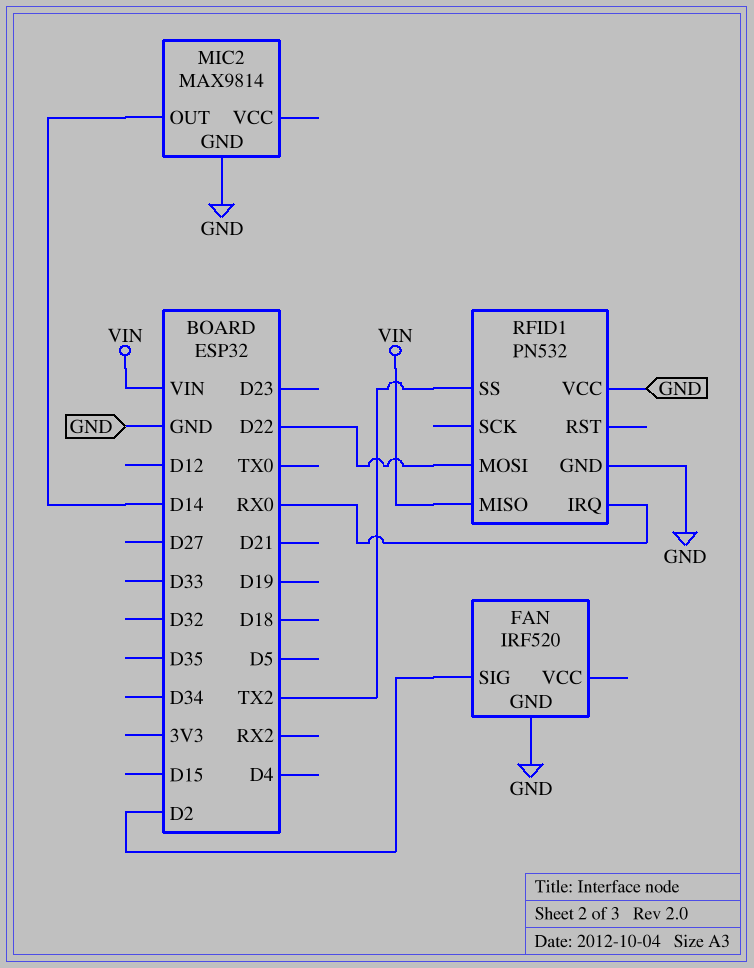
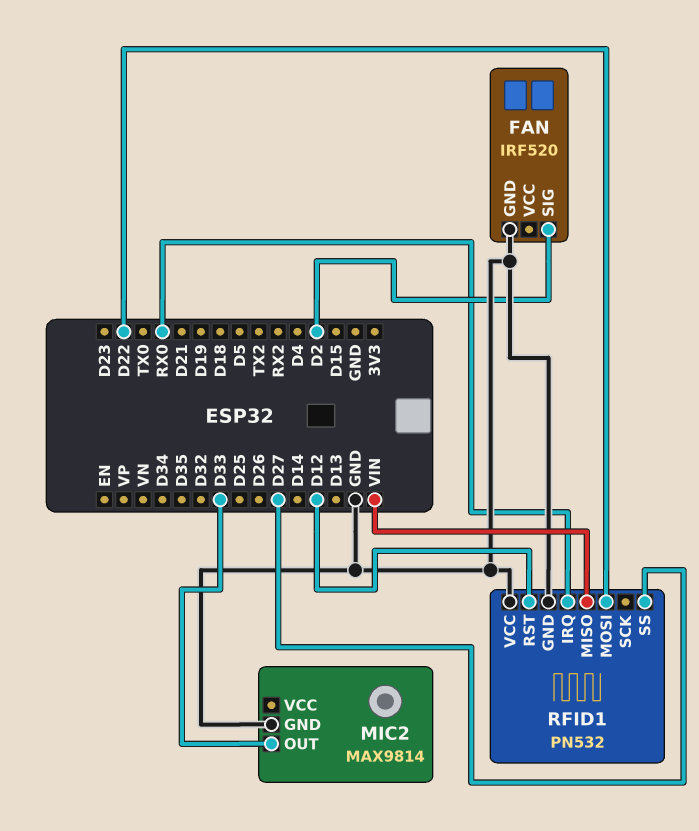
MIC2 pin OUT: D14 -> D33
RFID1 pin RST: none -> D12
RFID1 pin SS: TX2 -> D27

